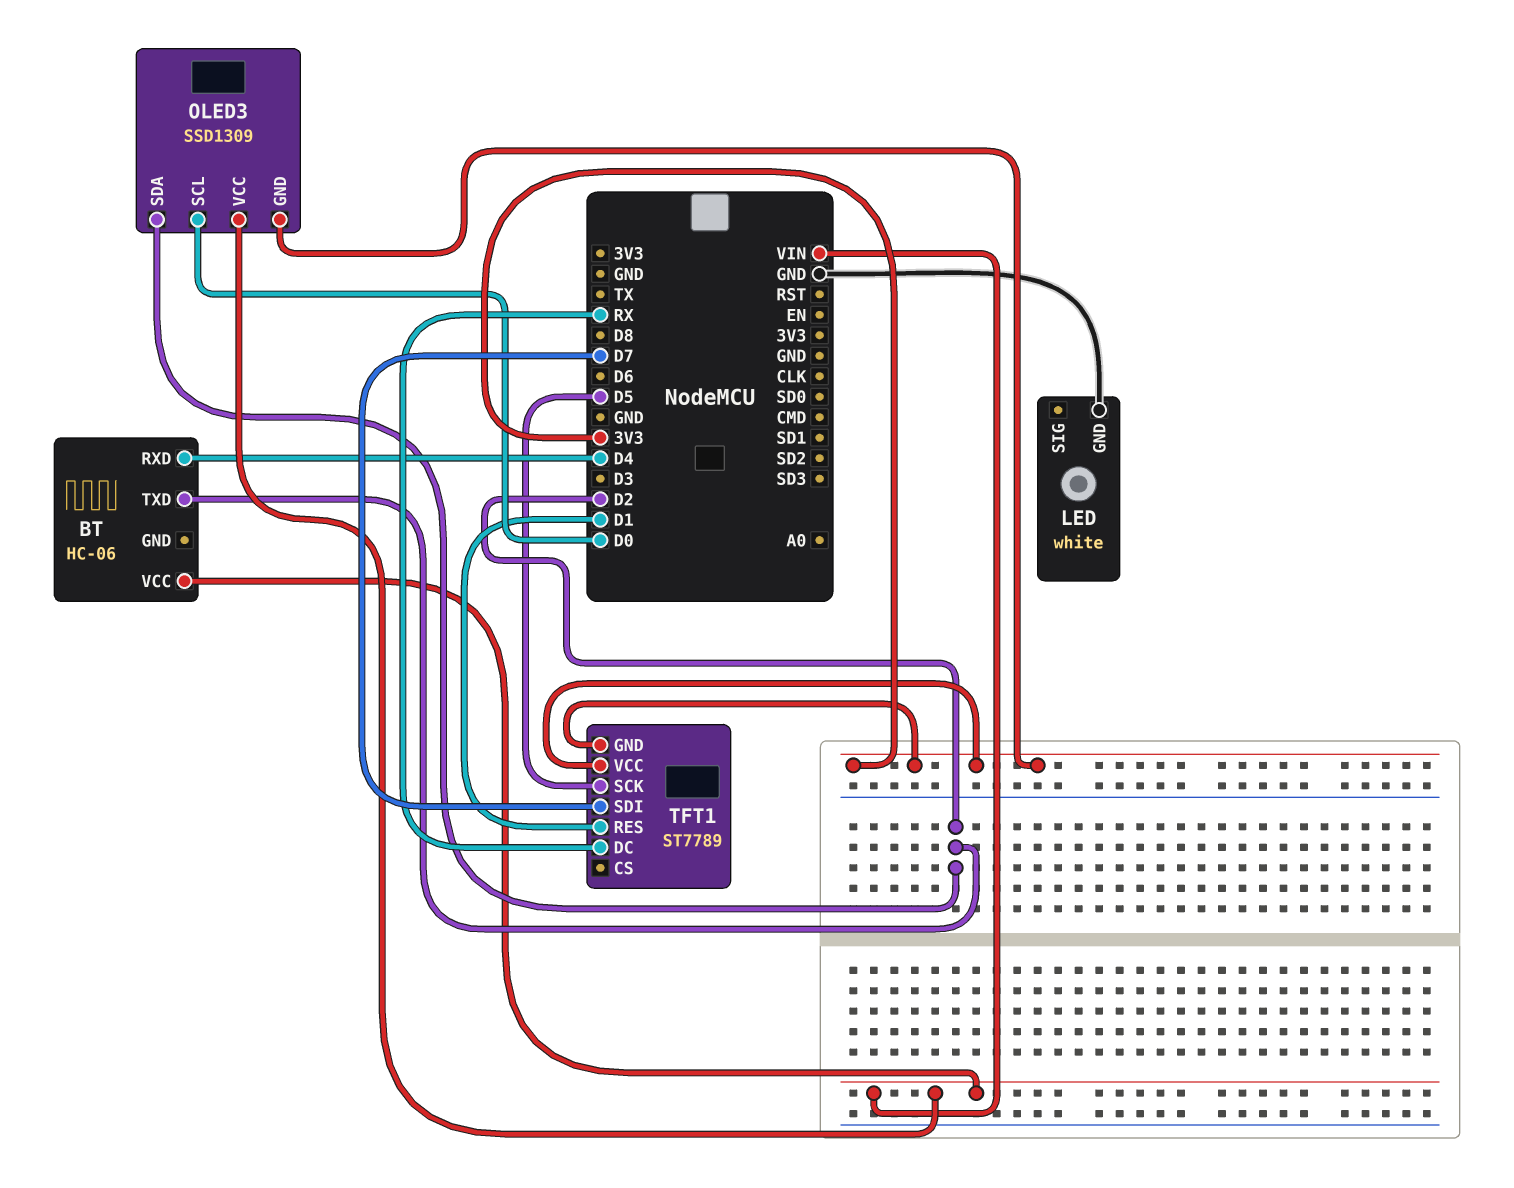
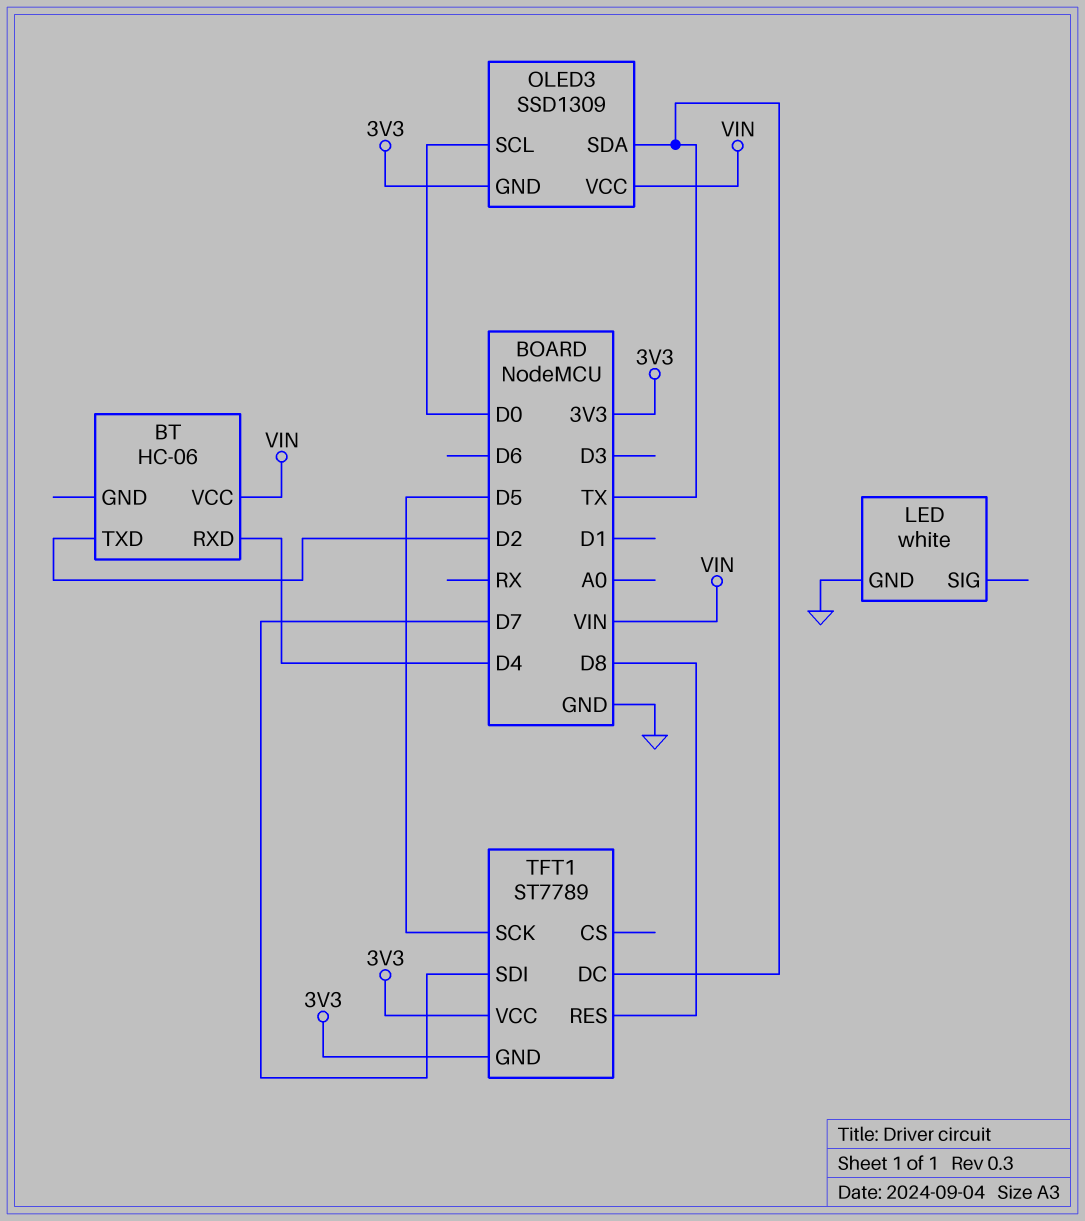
OLED3 pin SDA: D2 -> TX
TFT1 pin DC: RX -> TX
TFT1 pin RES: D1 -> D8

